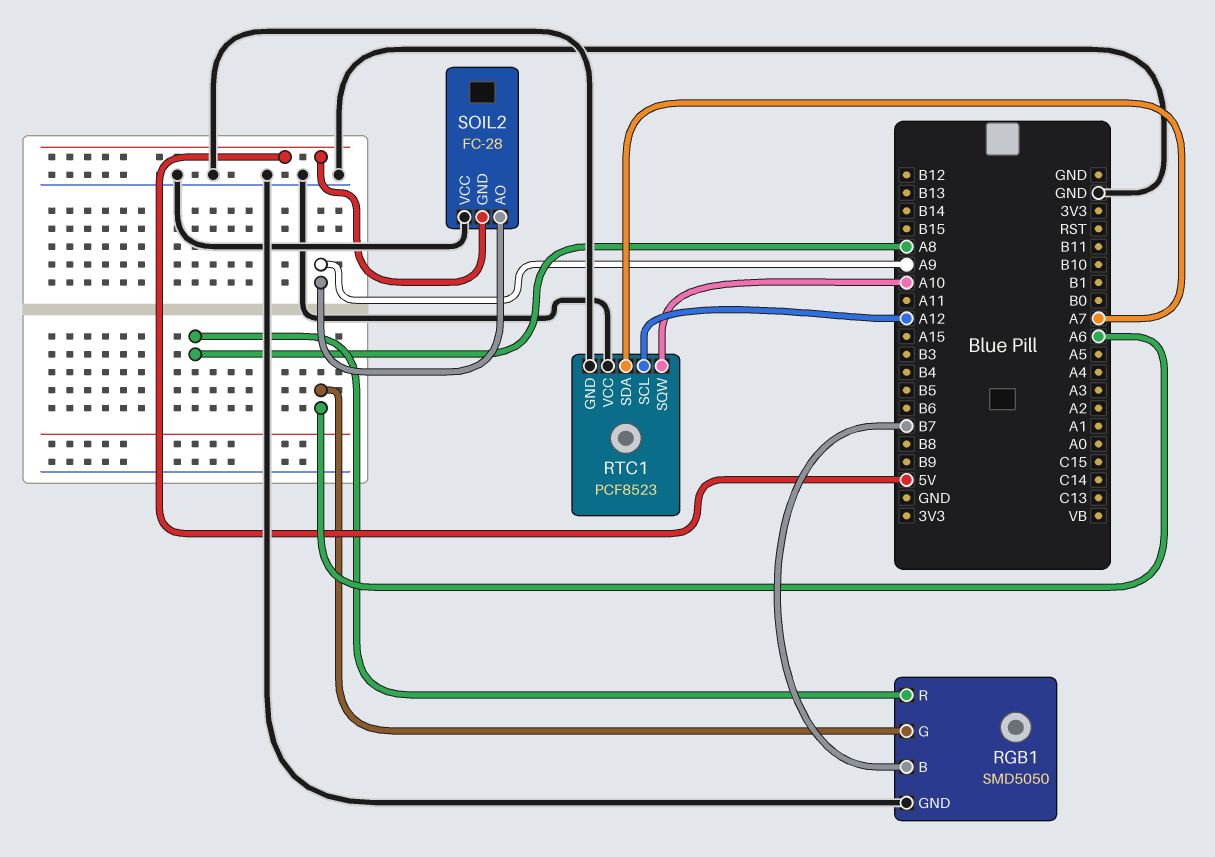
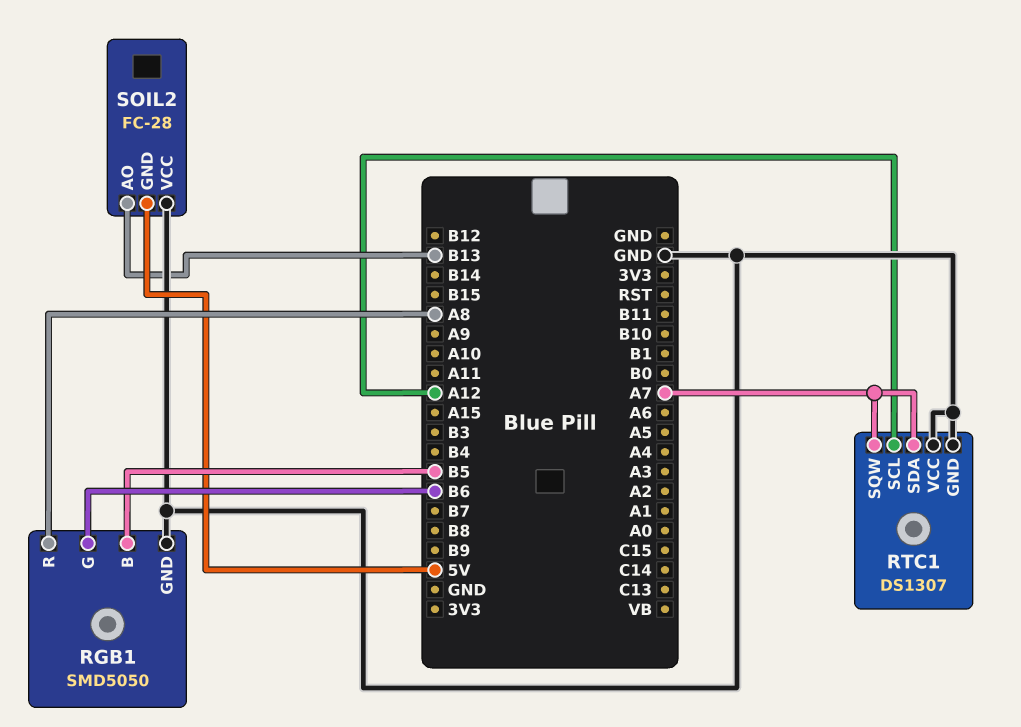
RGB1 pin B: B7 -> B5
RGB1 pin G: A6 -> B6
RTC1: PCF8523 -> DS1307
RTC1 pin SQW: A10 -> A7
SOIL2 pin AO: A9 -> B13

